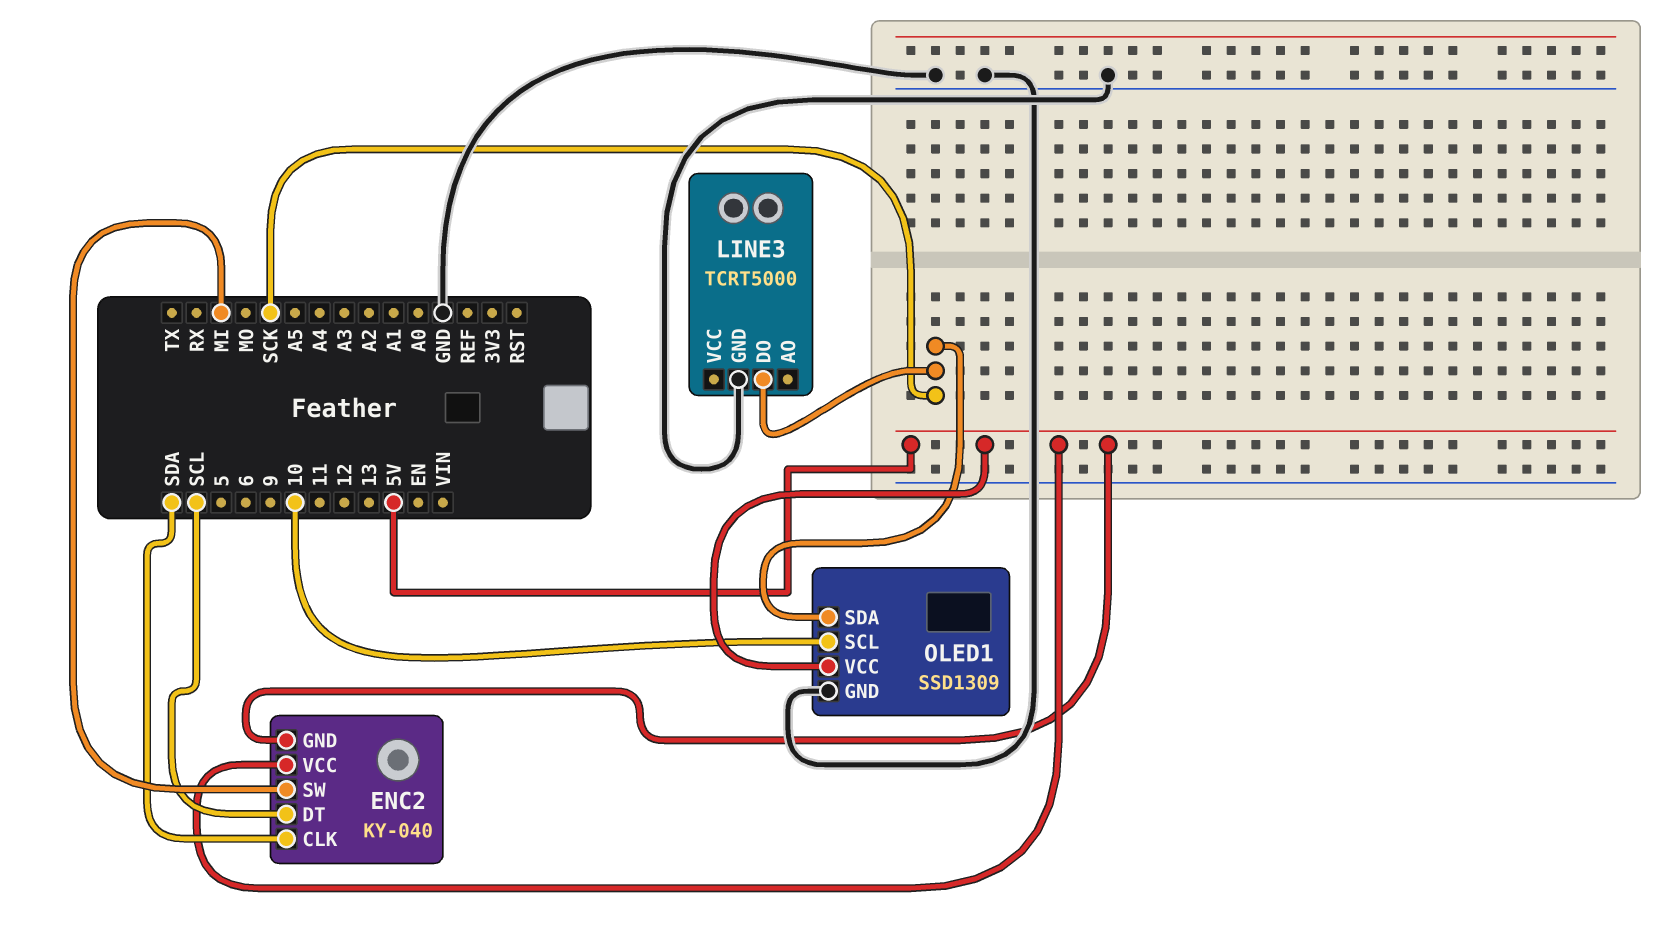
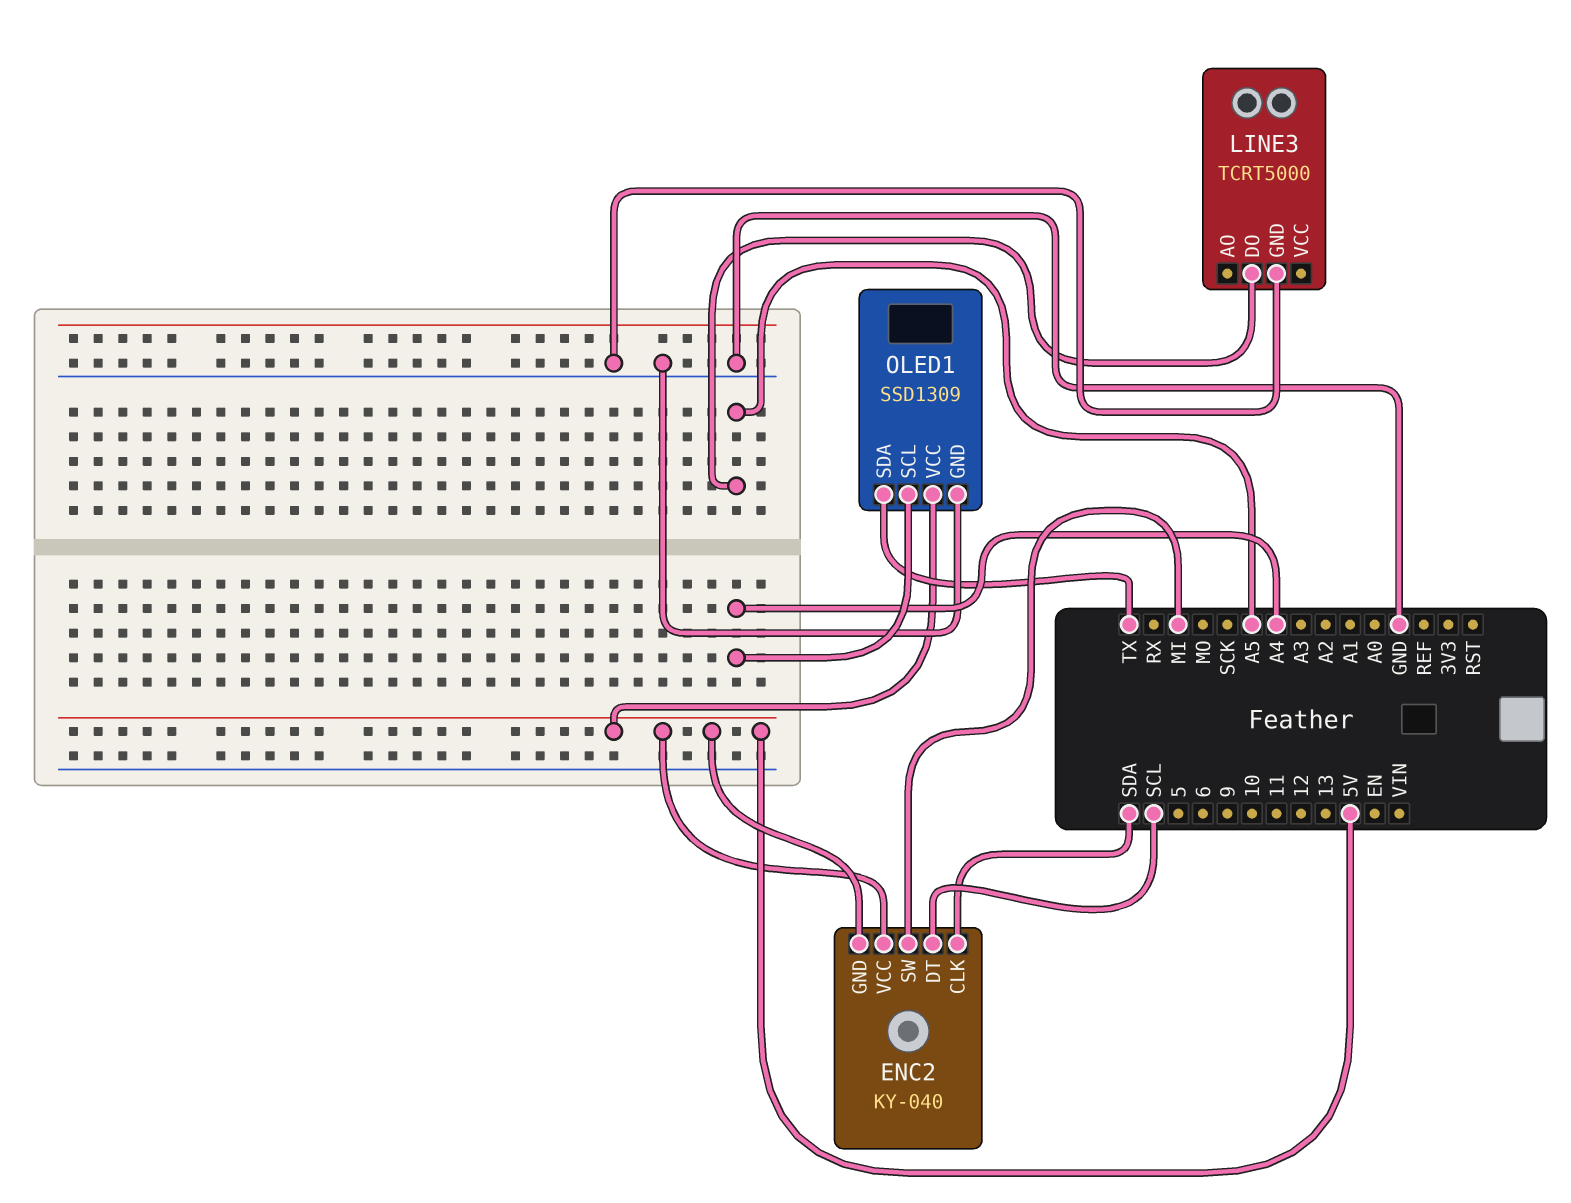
LINE3 pin DO: SCK -> A5
OLED1 pin SCL: 10 -> A4
OLED1 pin SDA: SCK -> TX

